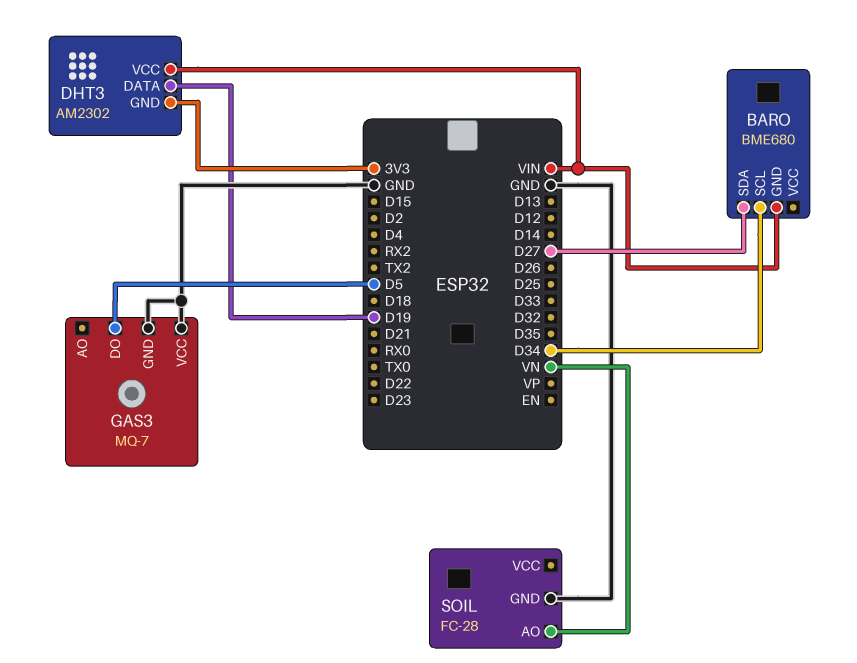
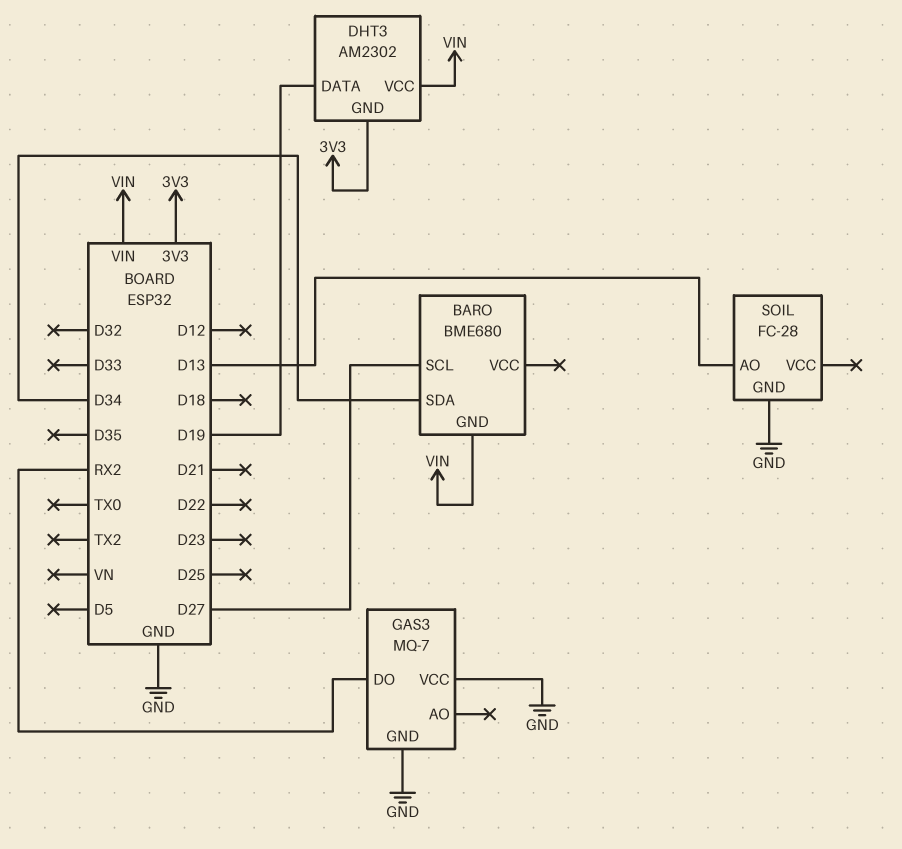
BARO pin SCL: D34 -> D27
BARO pin SDA: D27 -> D34
GAS3 pin DO: D5 -> RX2
SOIL pin AO: VN -> D13

